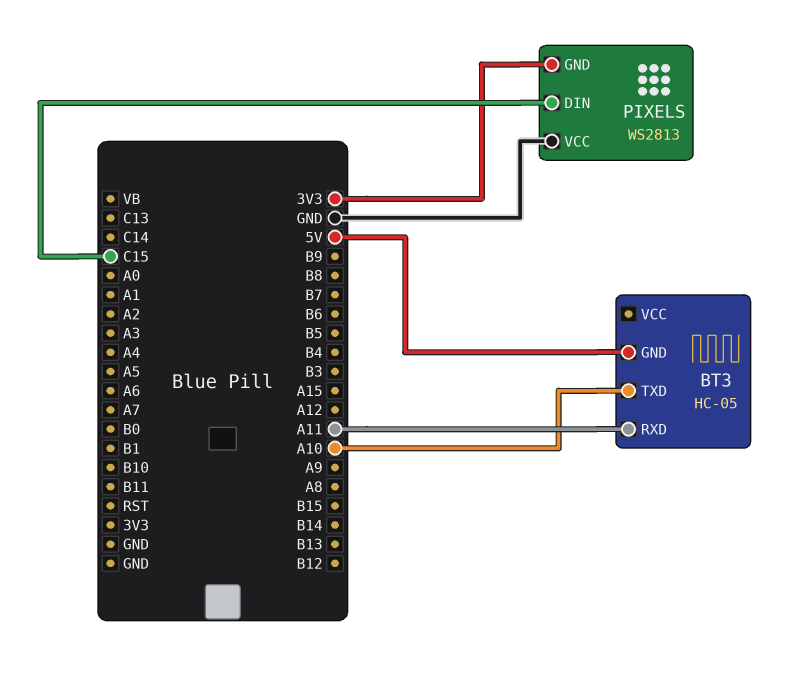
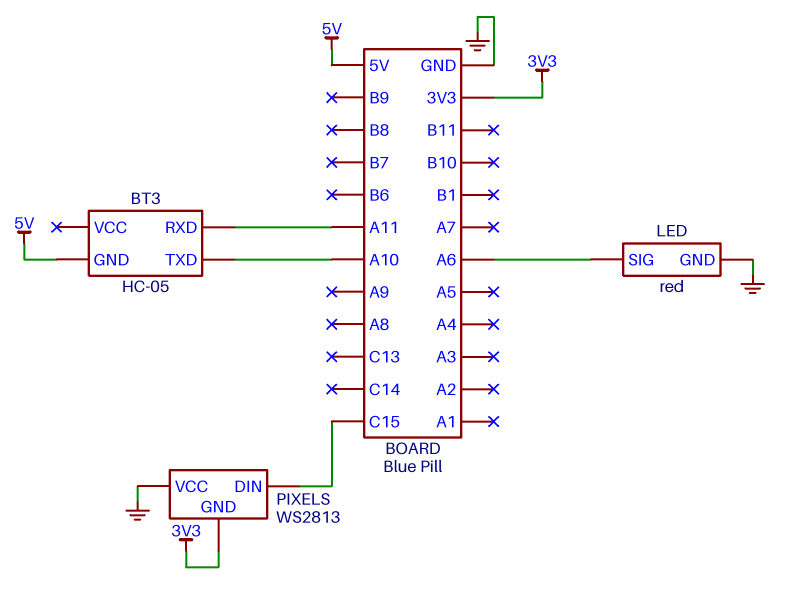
LED: none -> red
LED pin GND: none -> GND
LED pin SIG: none -> A6

